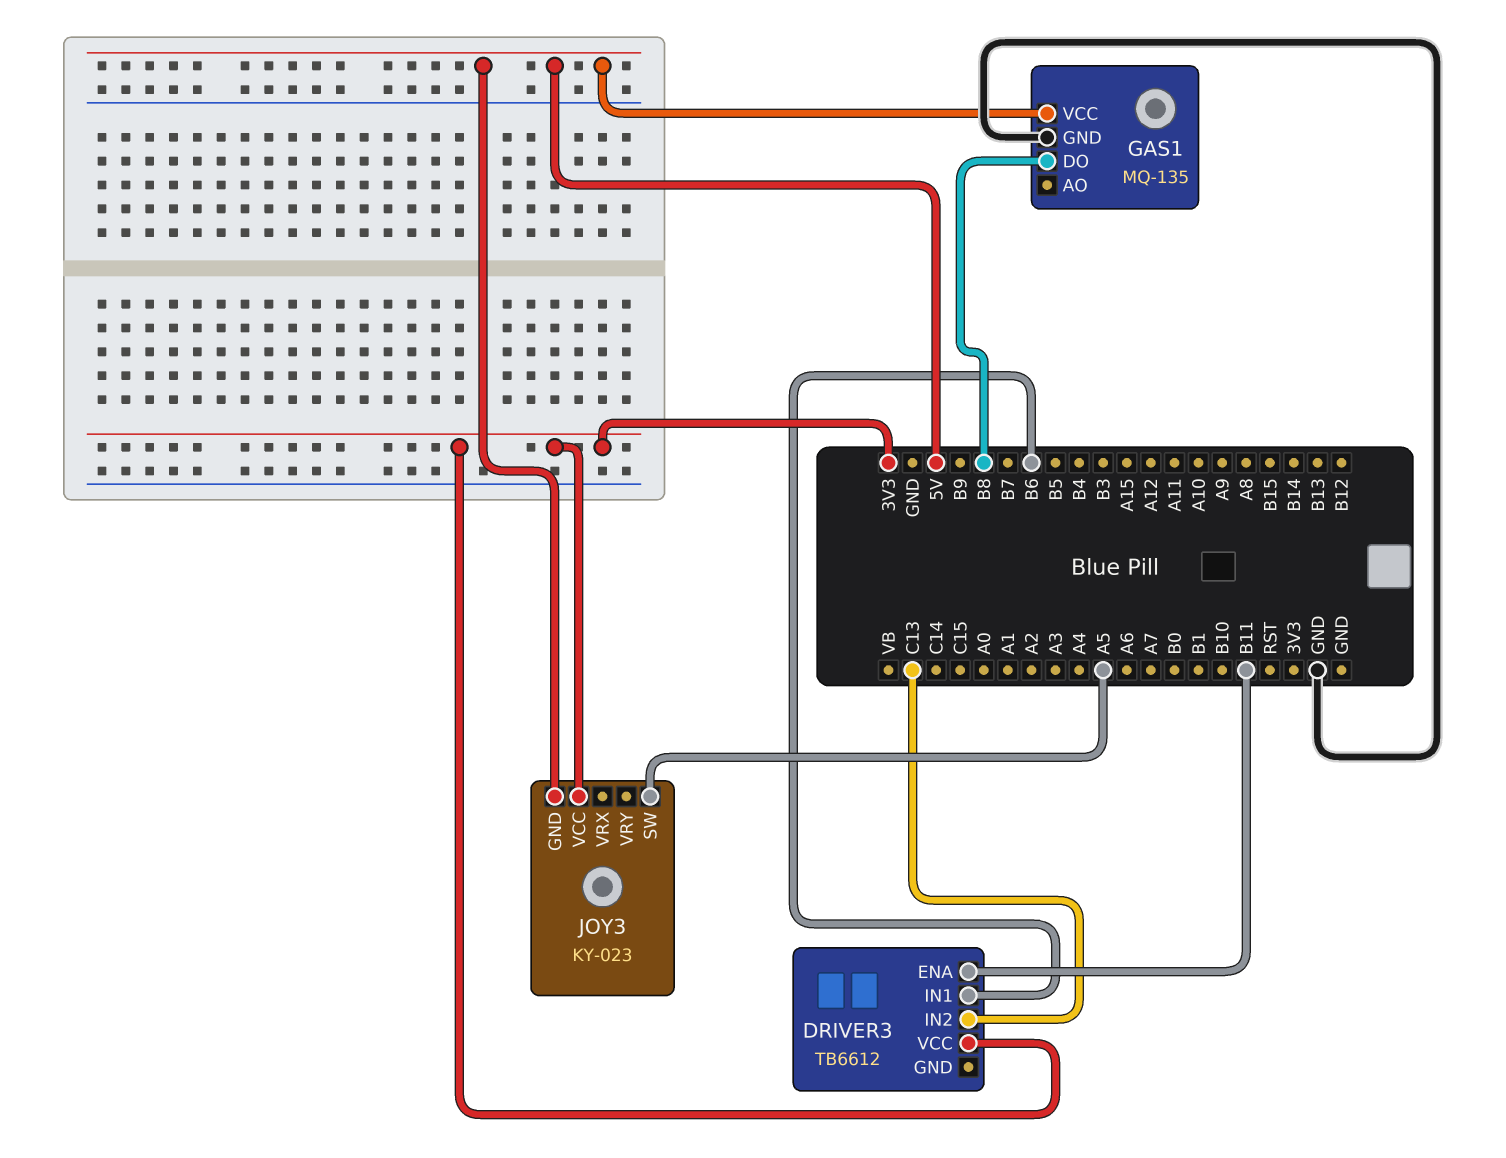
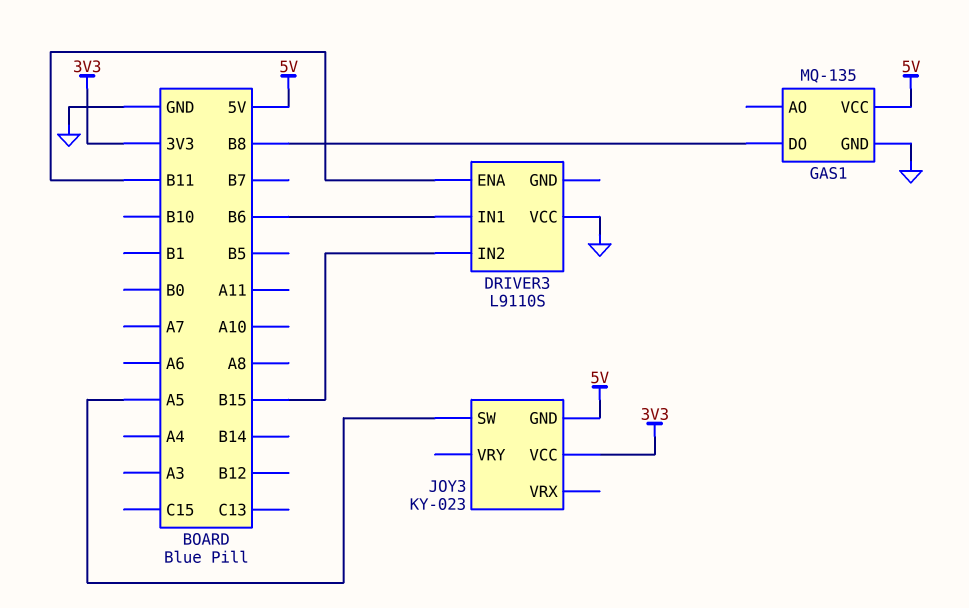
DRIVER3: TB6612 -> L9110S
DRIVER3 pin IN2: C13 -> B15
DRIVER3 pin VCC: 3V3 -> GND

